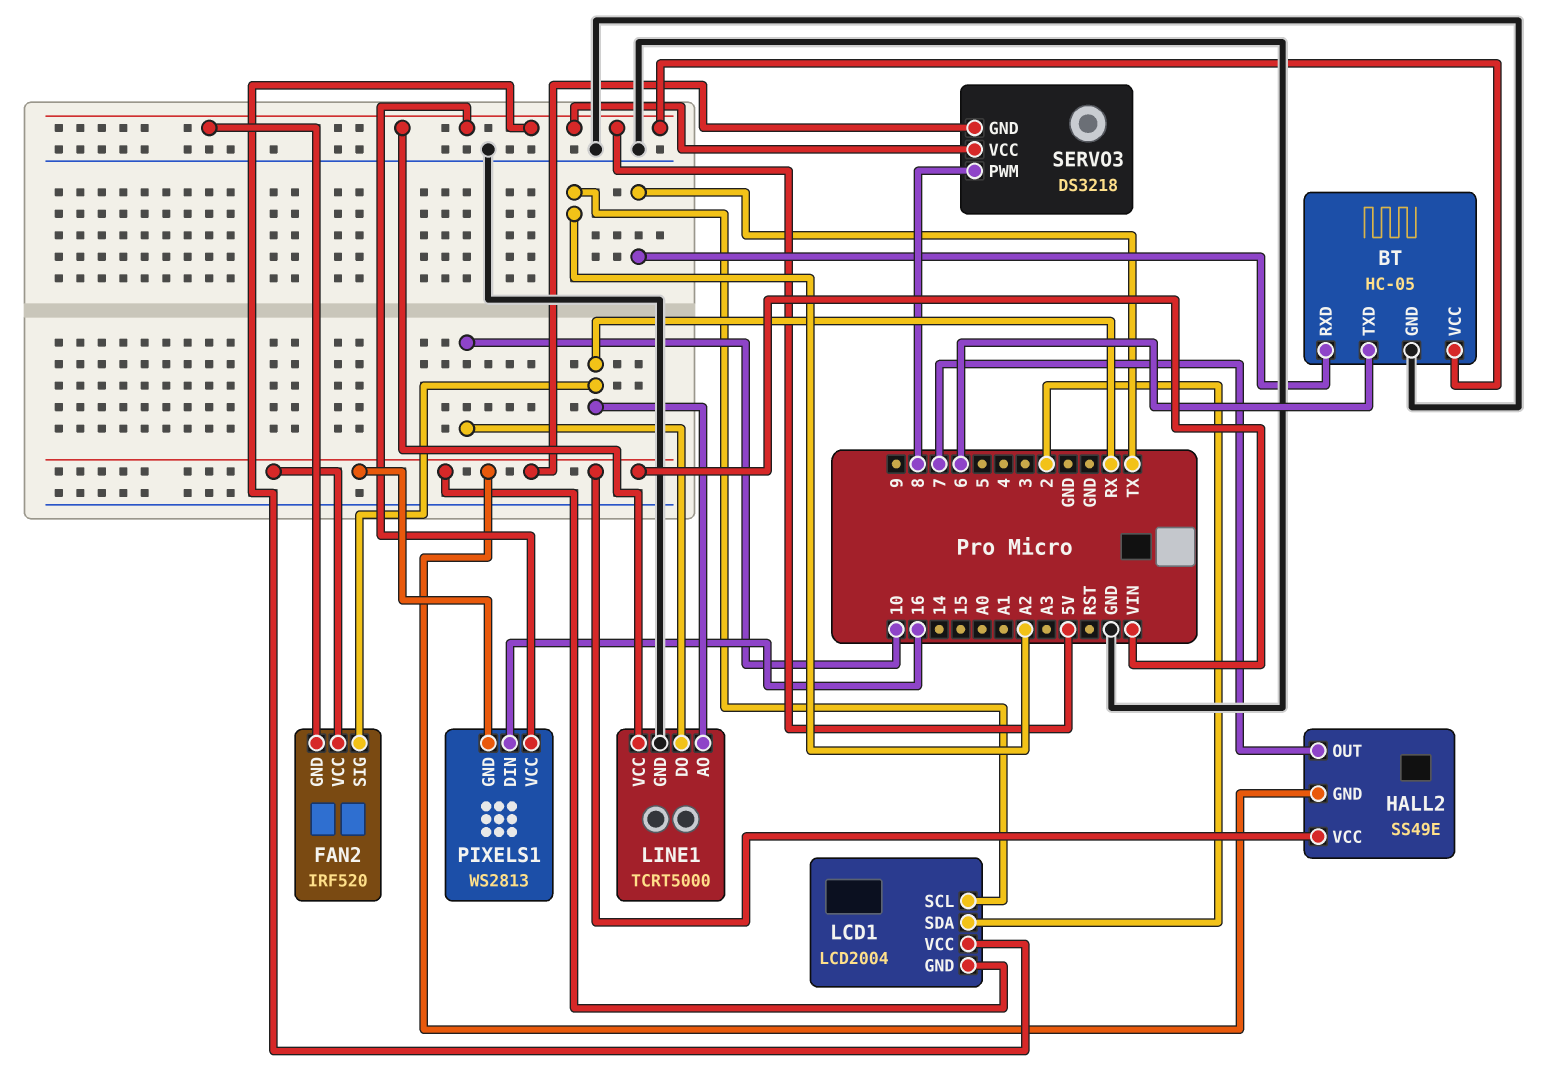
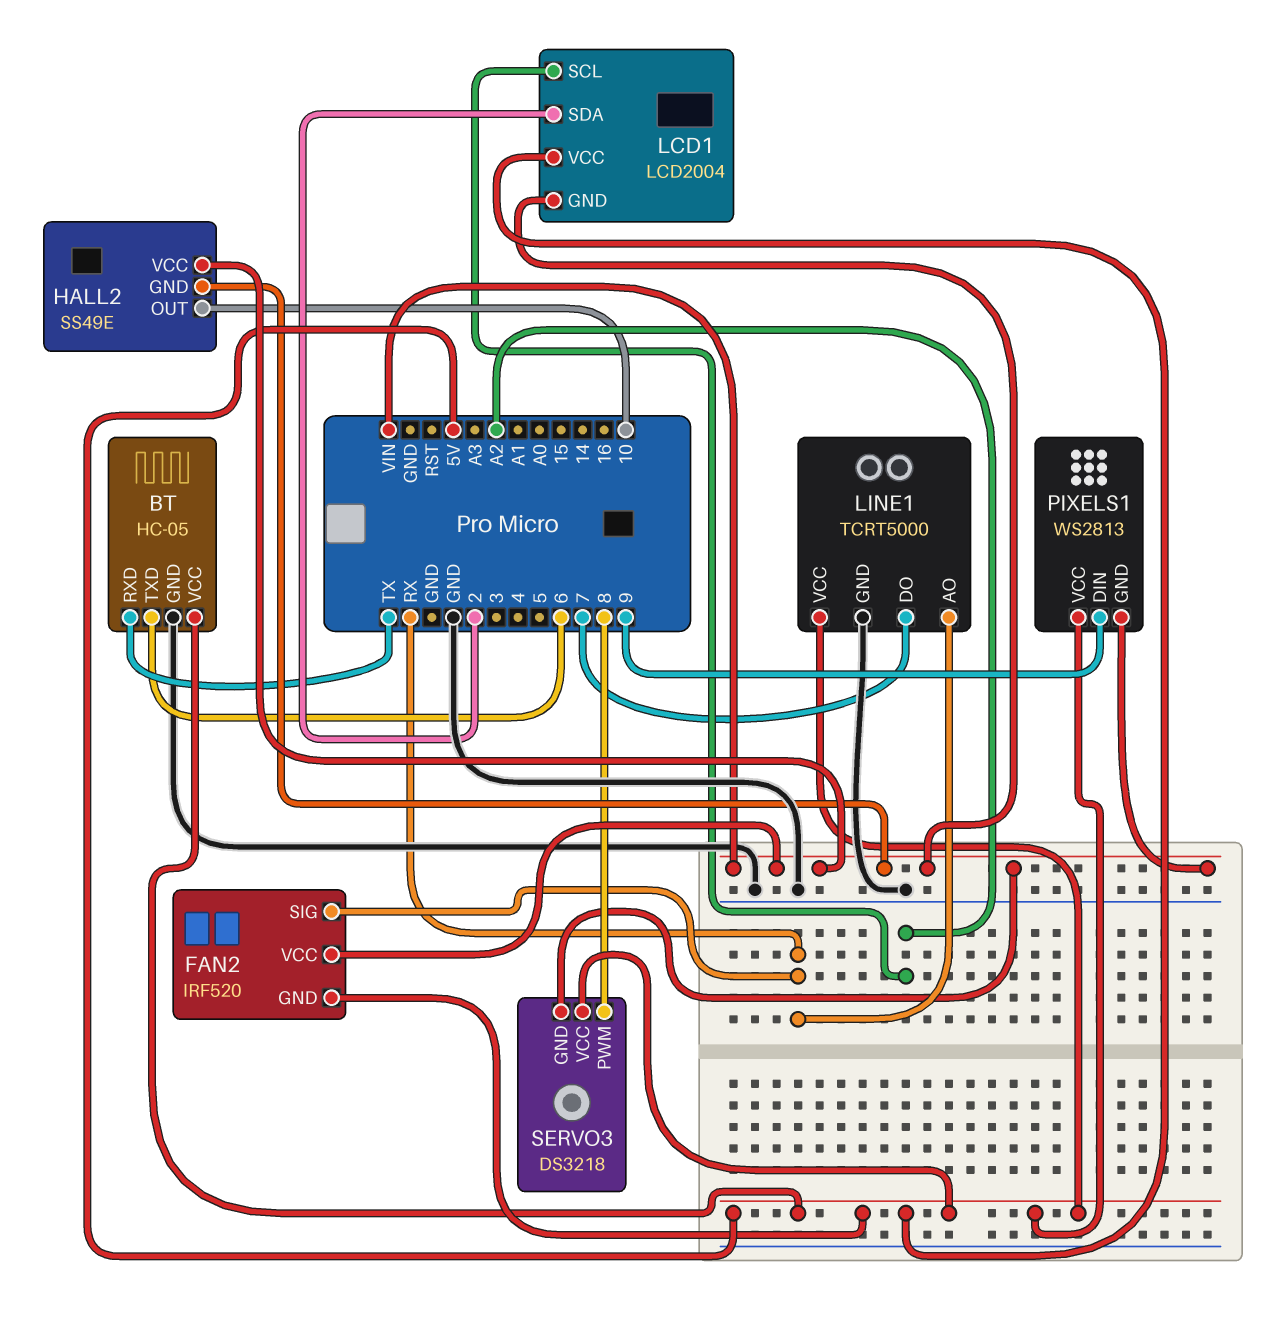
HALL2 pin OUT: 7 -> 10
LINE1 pin DO: 10 -> 7
PIXELS1 pin DIN: 16 -> 9

